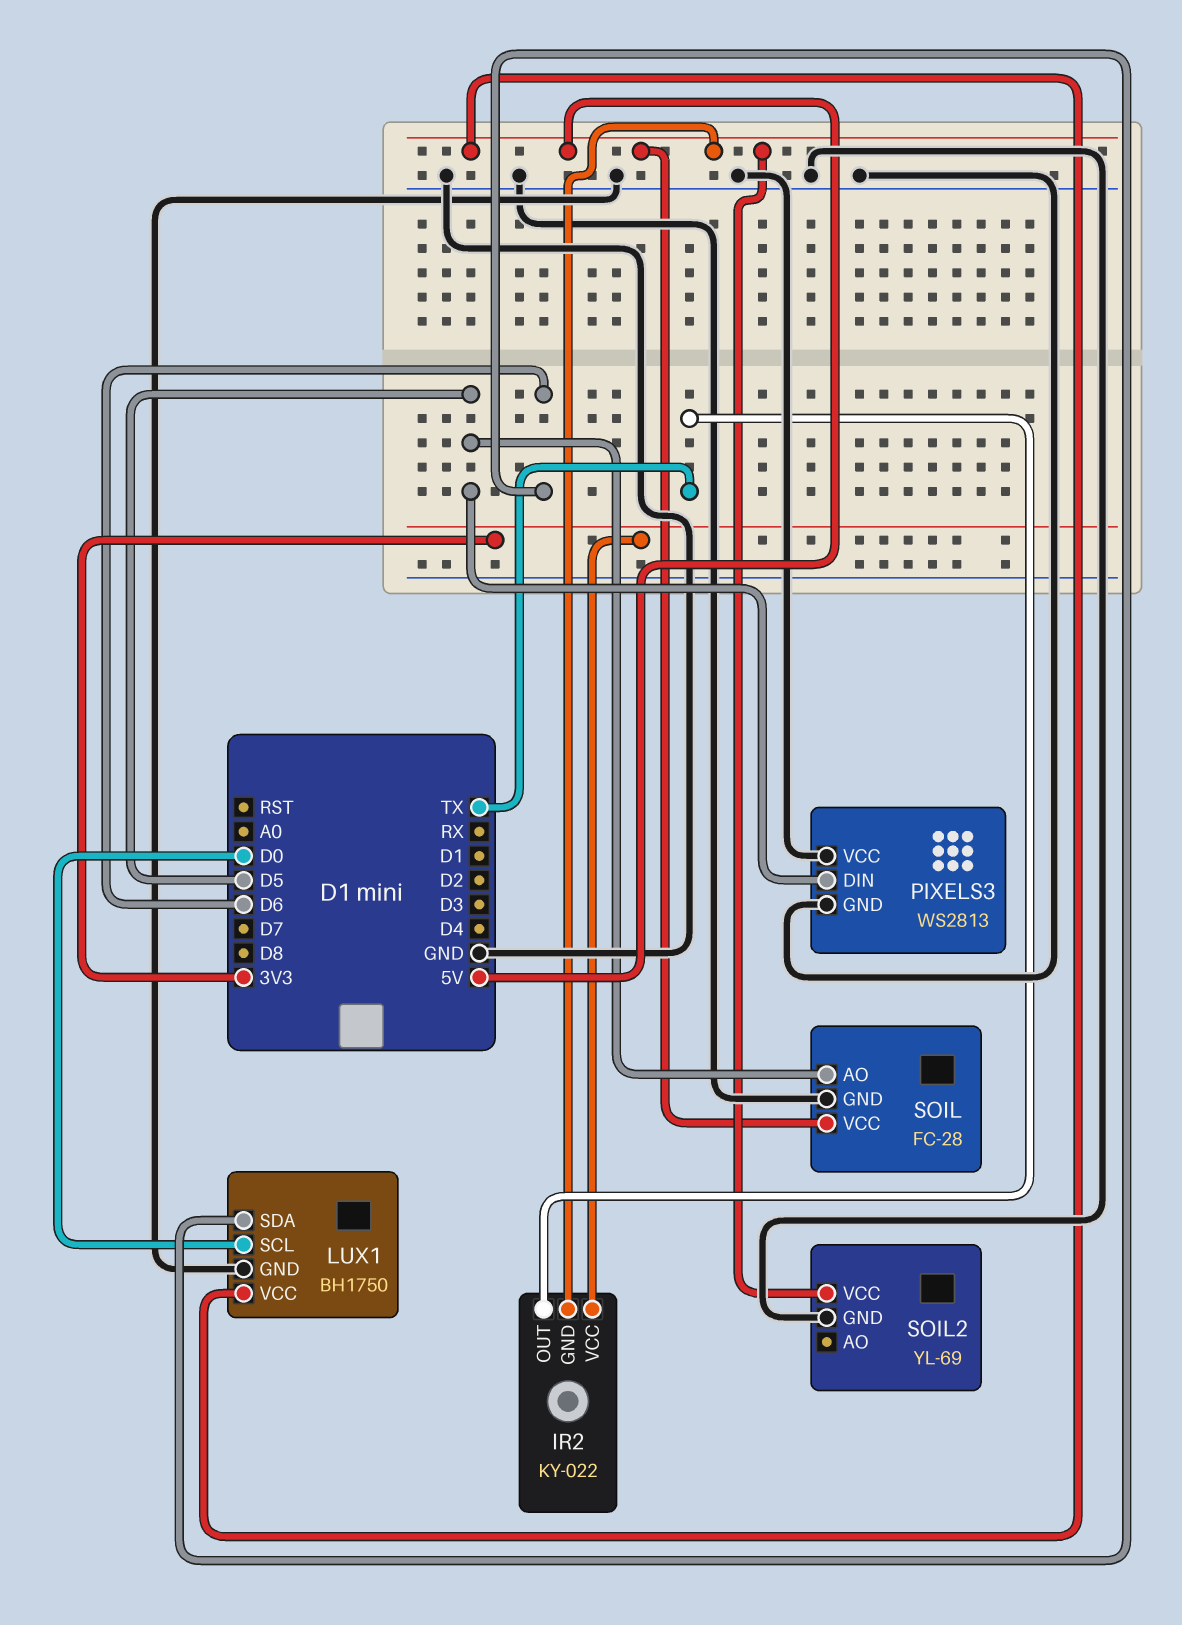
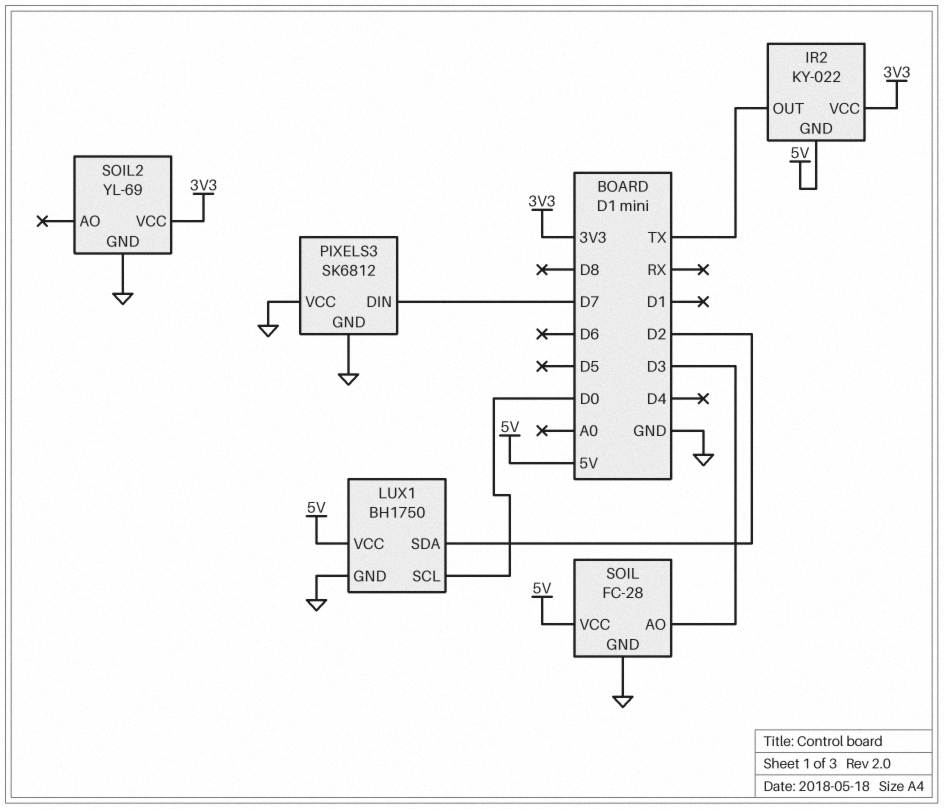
LUX1 pin SDA: D6 -> D2
PIXELS3: WS2813 -> SK6812
PIXELS3 pin DIN: D5 -> D7
SOIL pin AO: D5 -> D3
SOIL2 pin VCC: 5V -> 3V3

